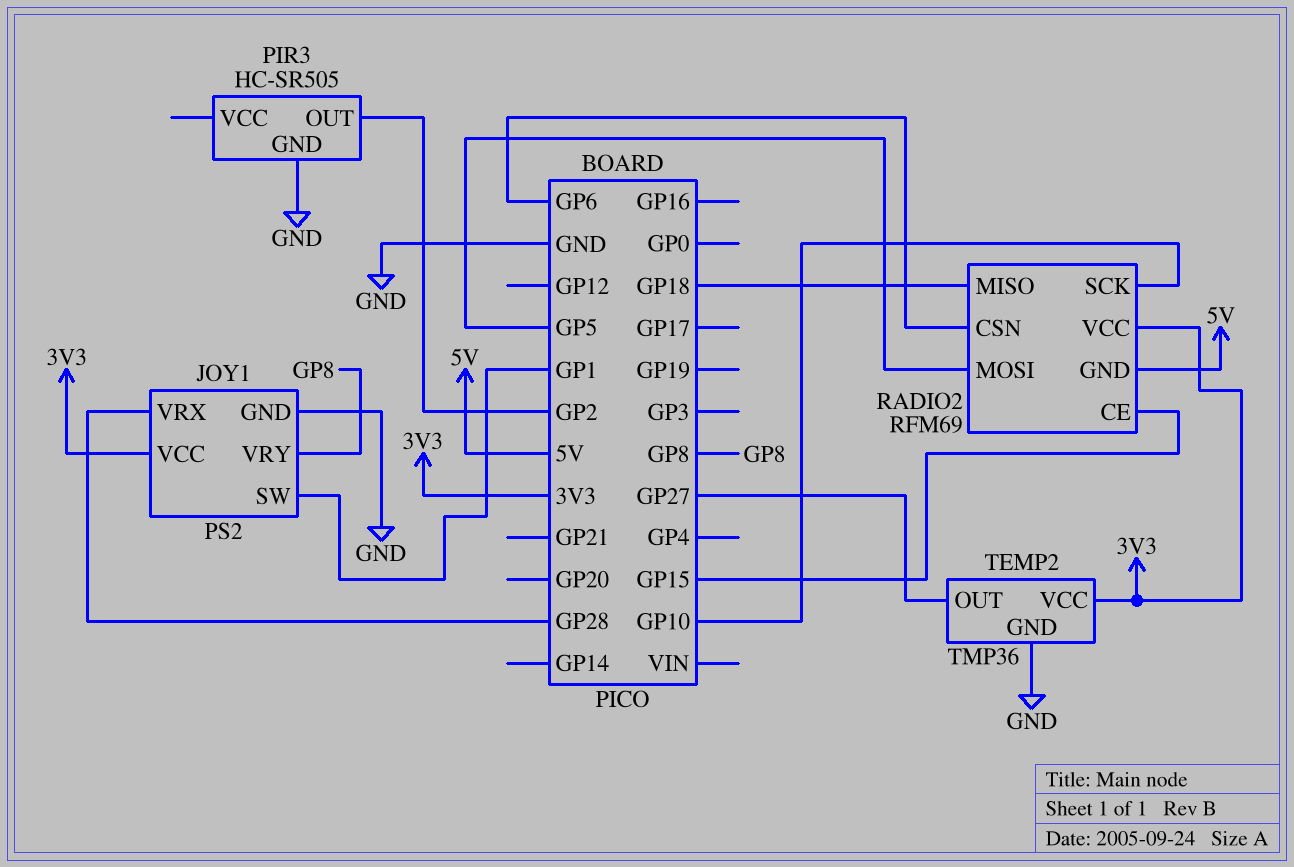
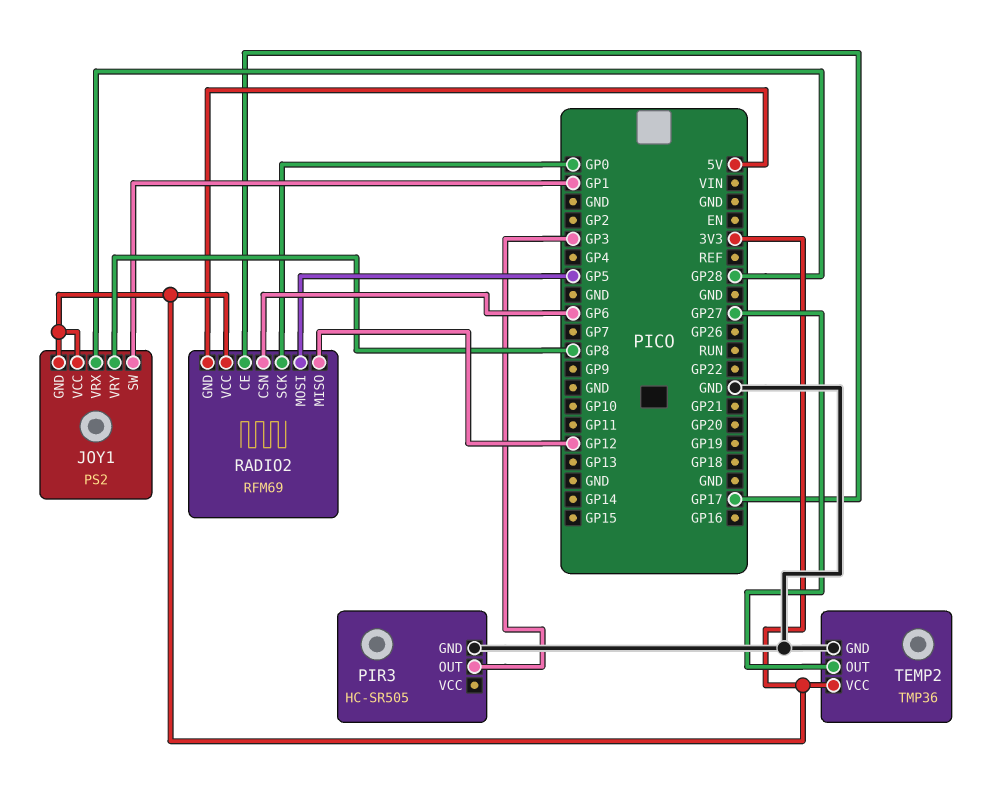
JOY1 pin GND: GND -> 3V3
PIR3 pin OUT: GP2 -> GP3
RADIO2 pin CE: GP15 -> GP17
RADIO2 pin MISO: GP18 -> GP12
RADIO2 pin SCK: GP10 -> GP0

